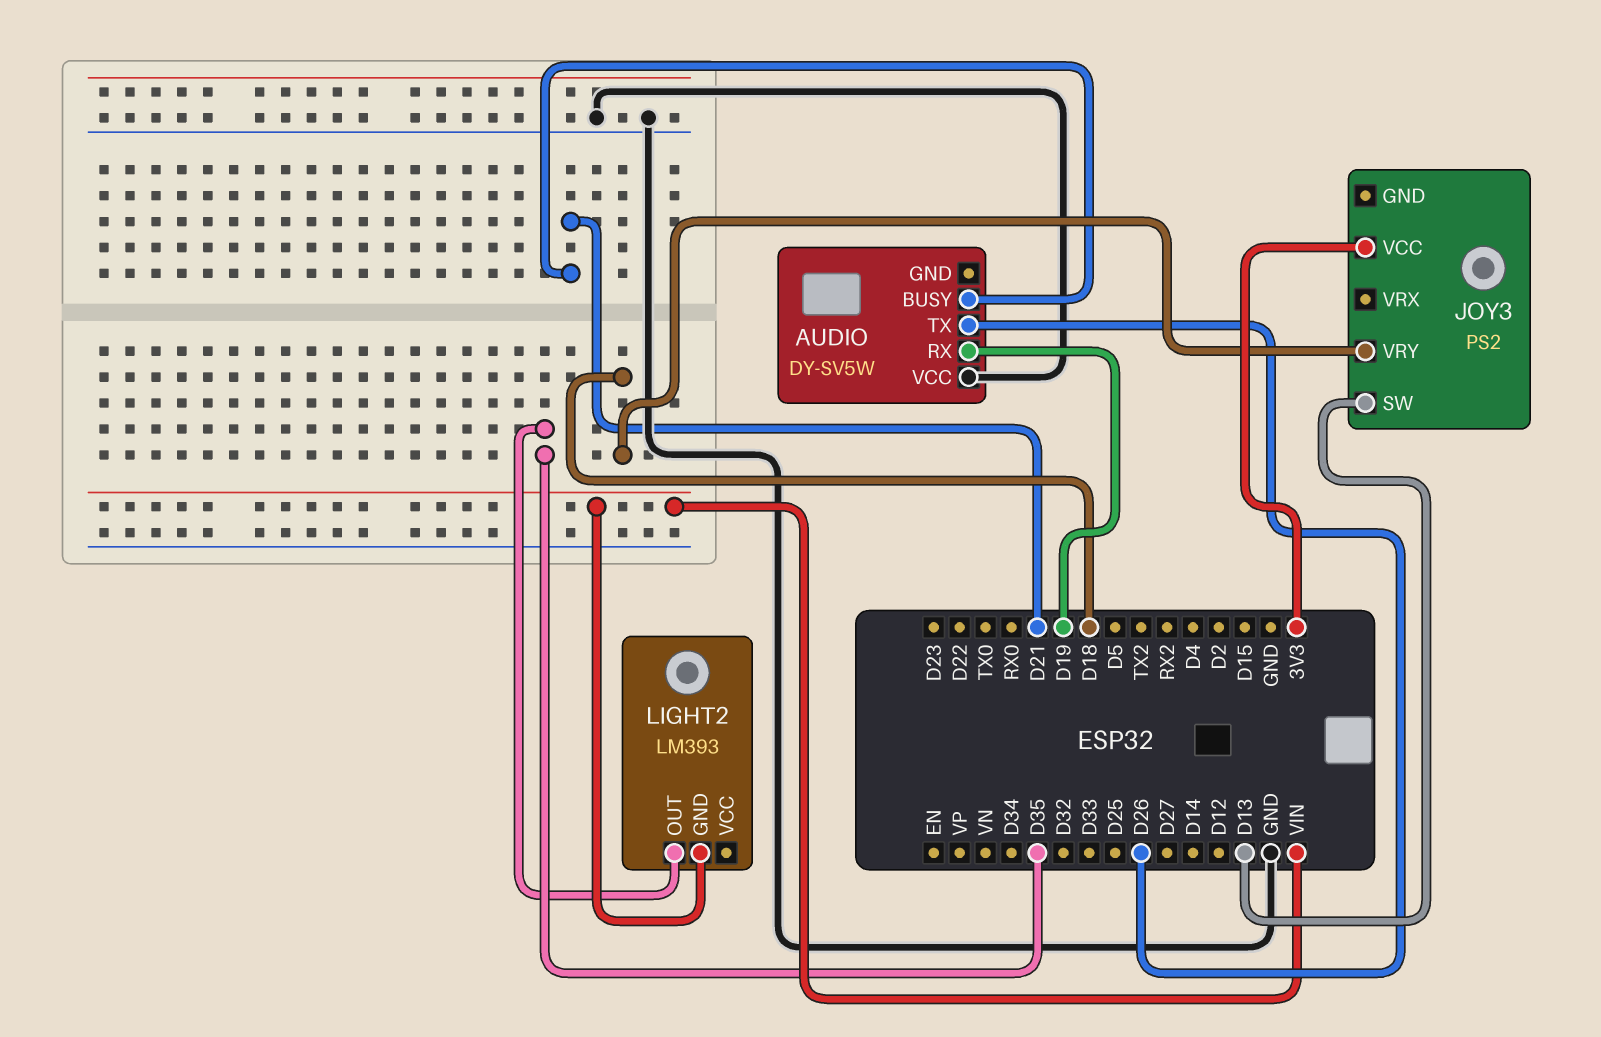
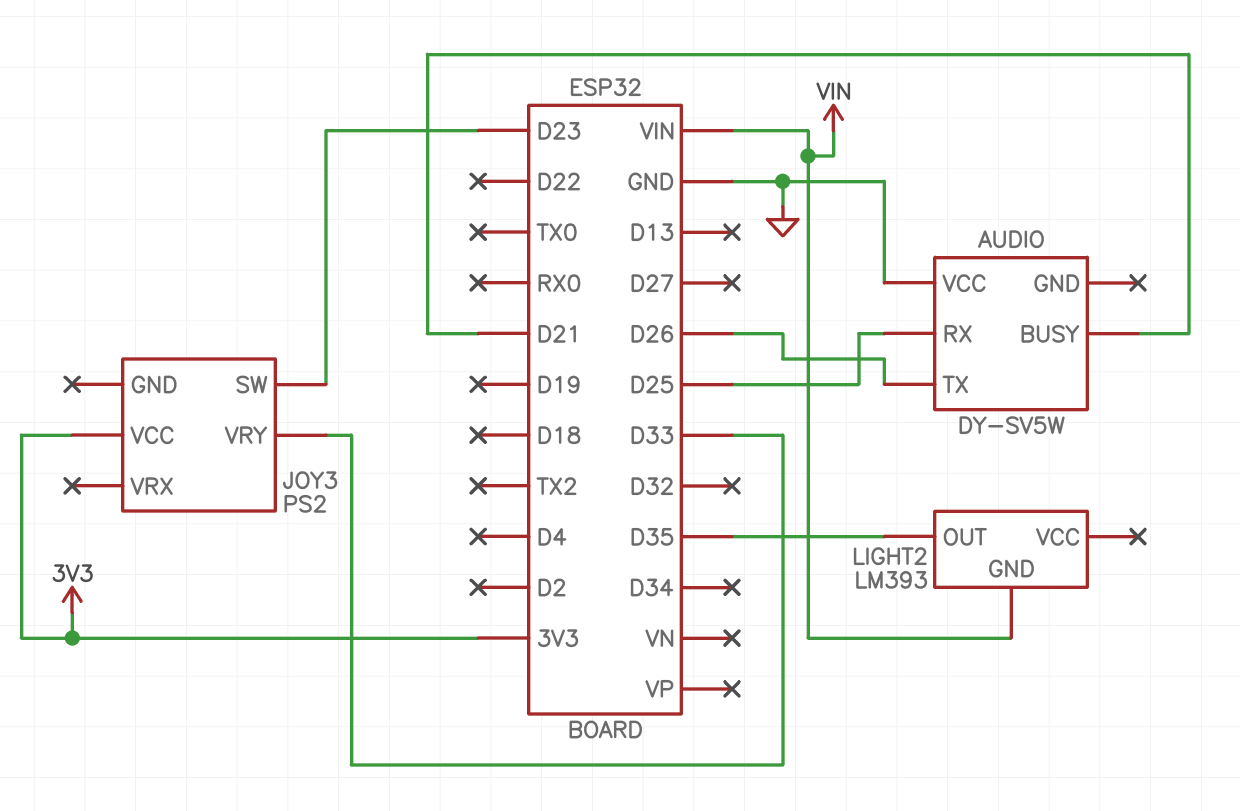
AUDIO pin RX: D19 -> D25
JOY3 pin SW: D13 -> D23
JOY3 pin VRY: D18 -> D33

